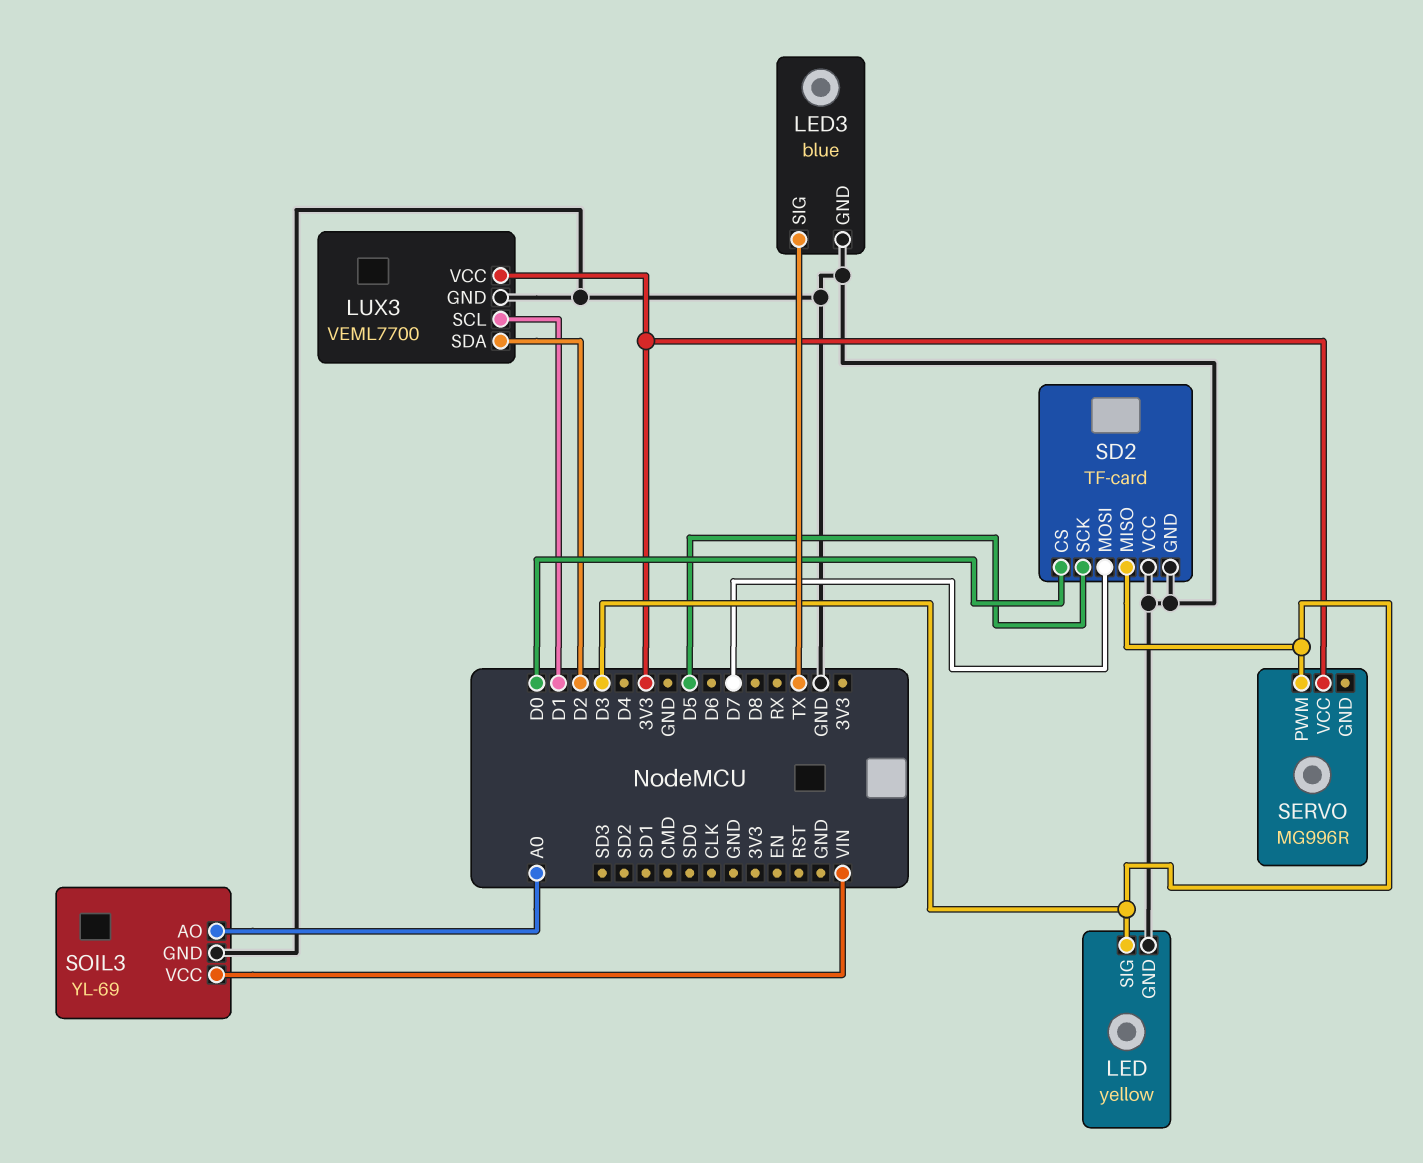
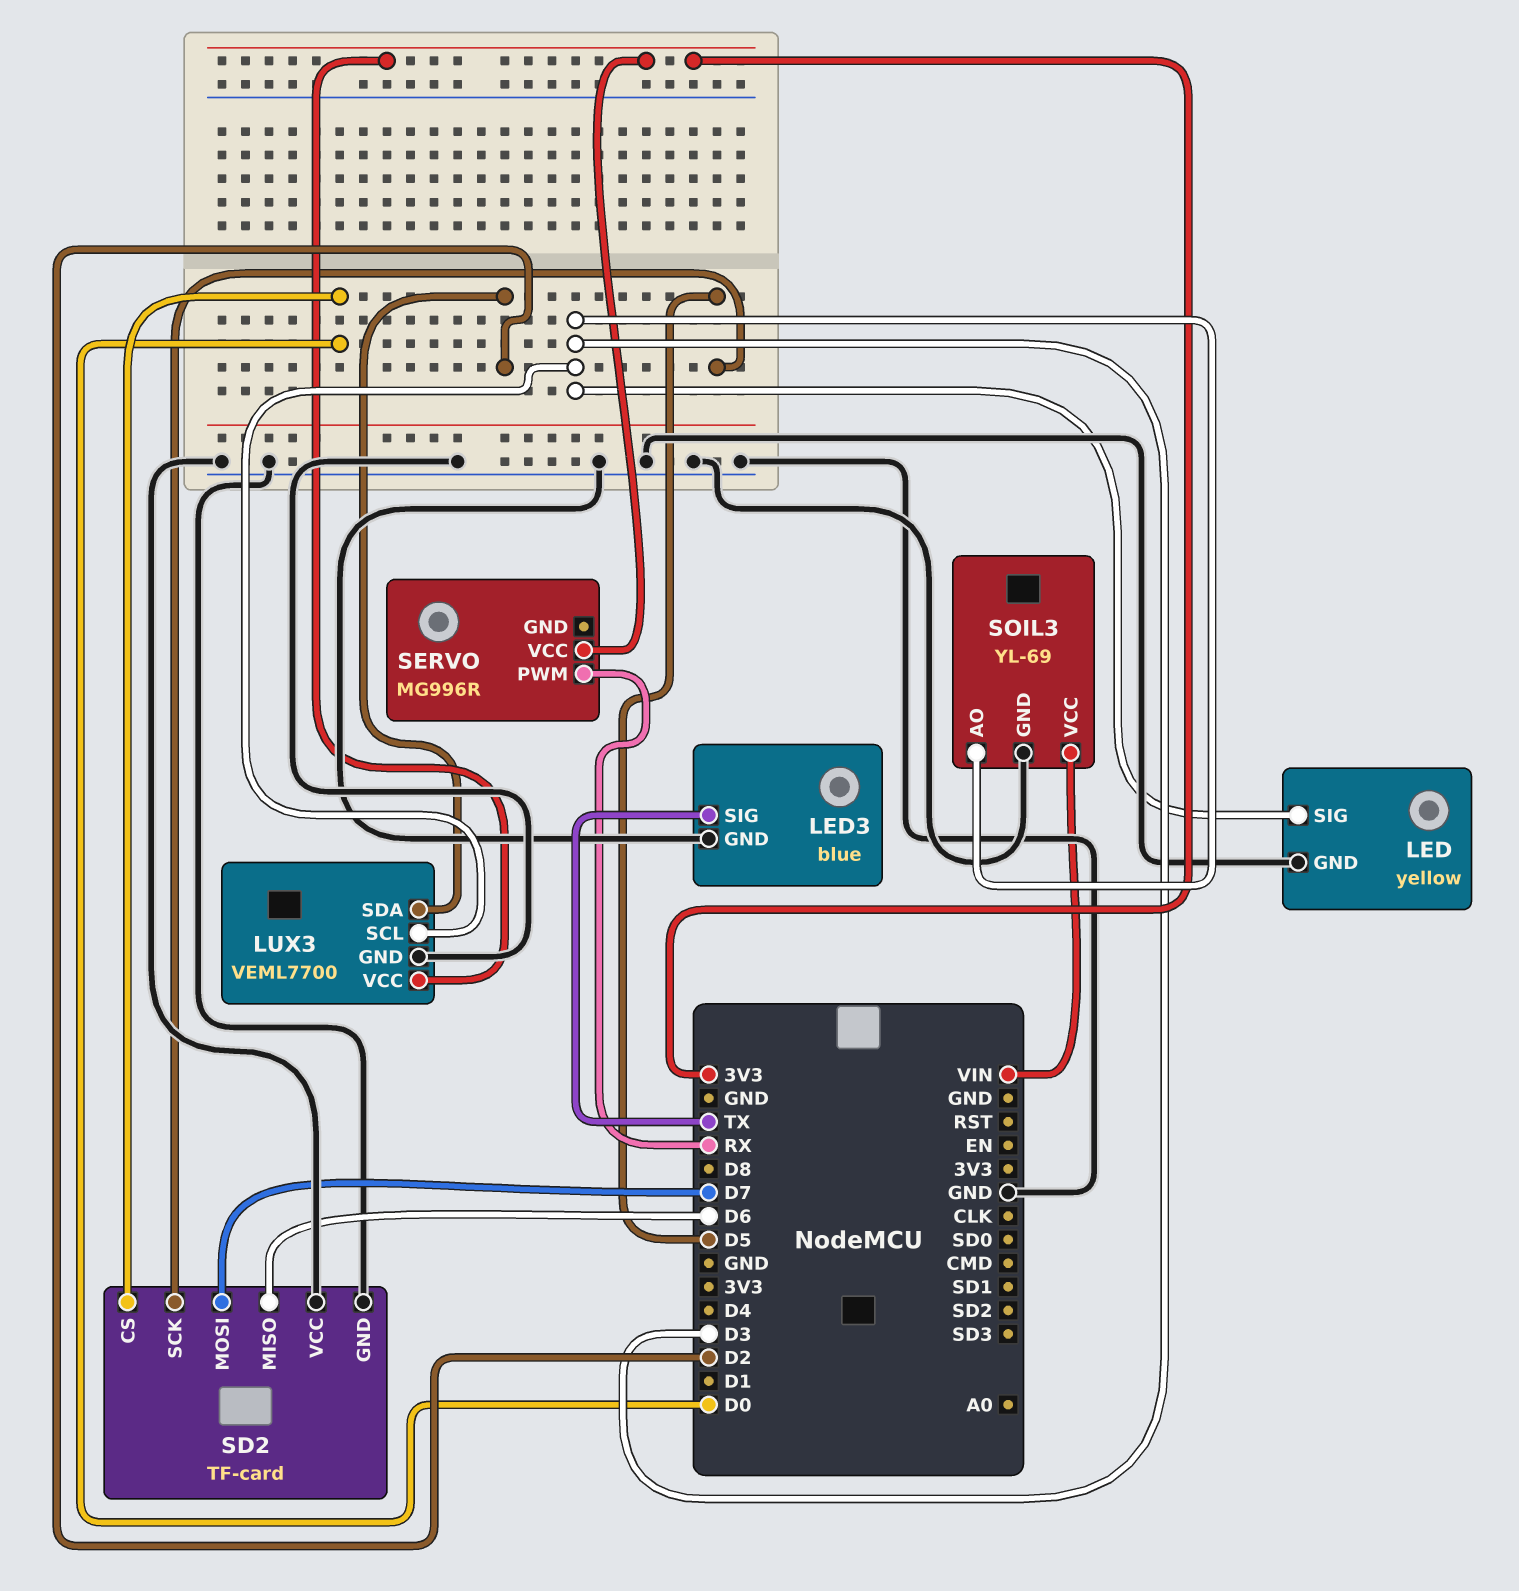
LUX3 pin SCL: D1 -> D3
SD2 pin MISO: D3 -> D6
SERVO pin PWM: D3 -> RX
SOIL3 pin AO: A0 -> D3

